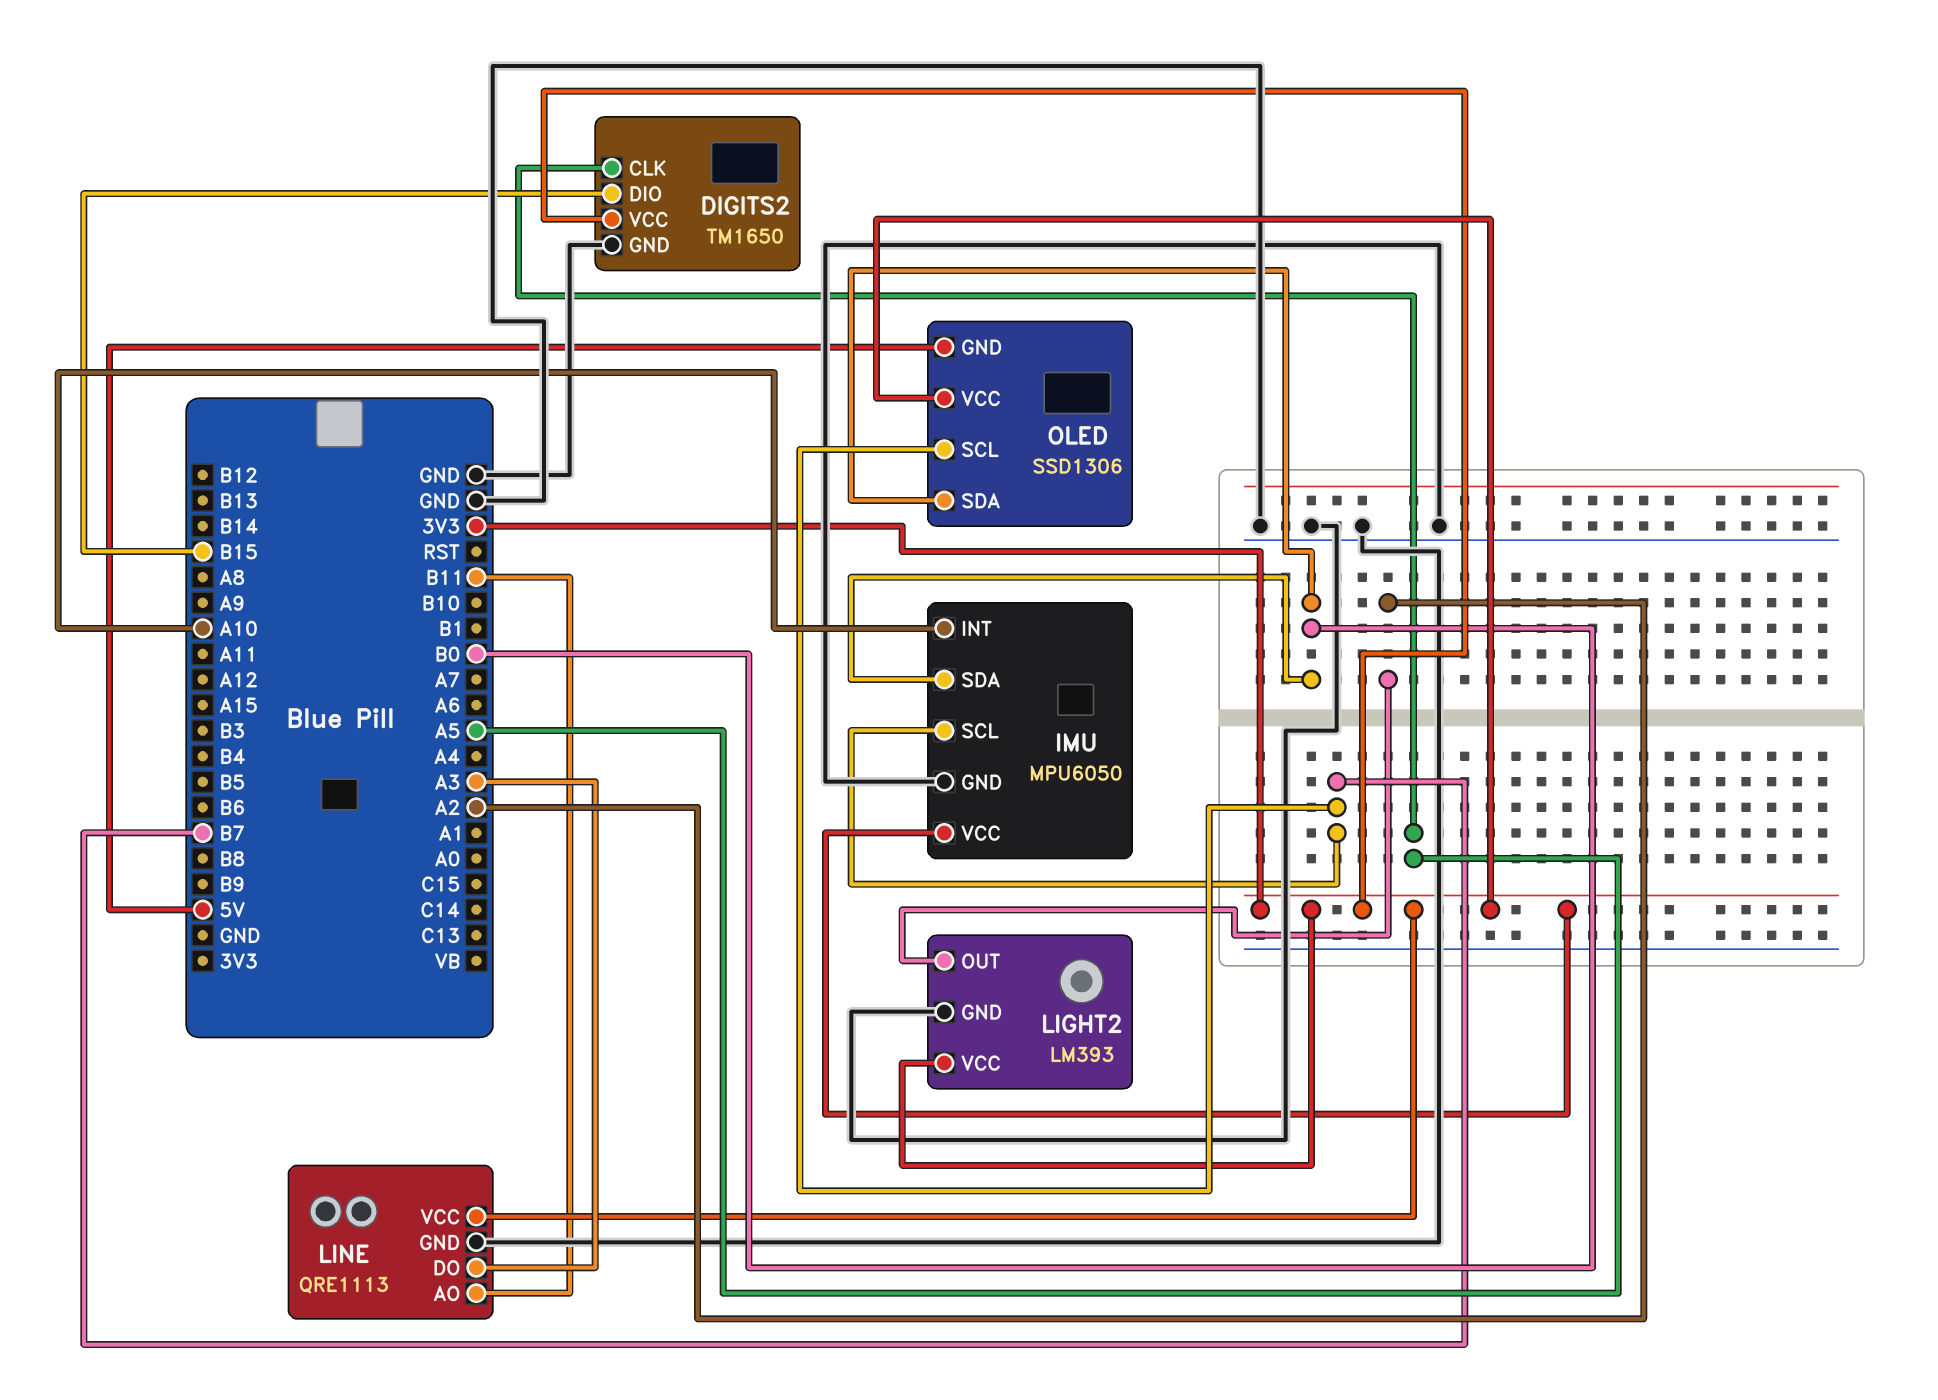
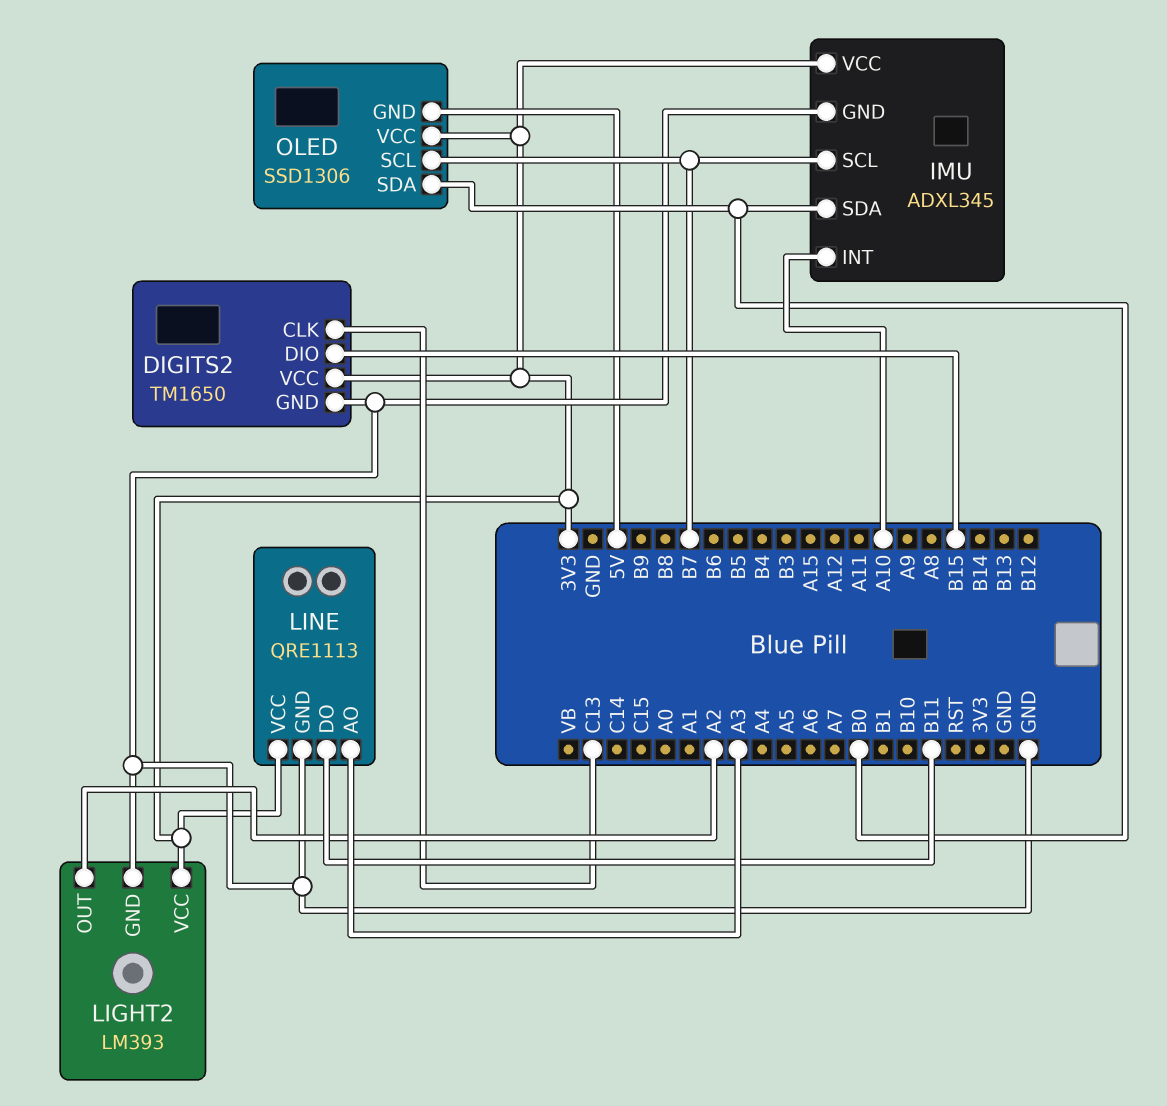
DIGITS2 pin CLK: A5 -> C13
IMU: MPU6050 -> ADXL345
LINE pin AO: B11 -> A3
LINE pin DO: A3 -> B11

